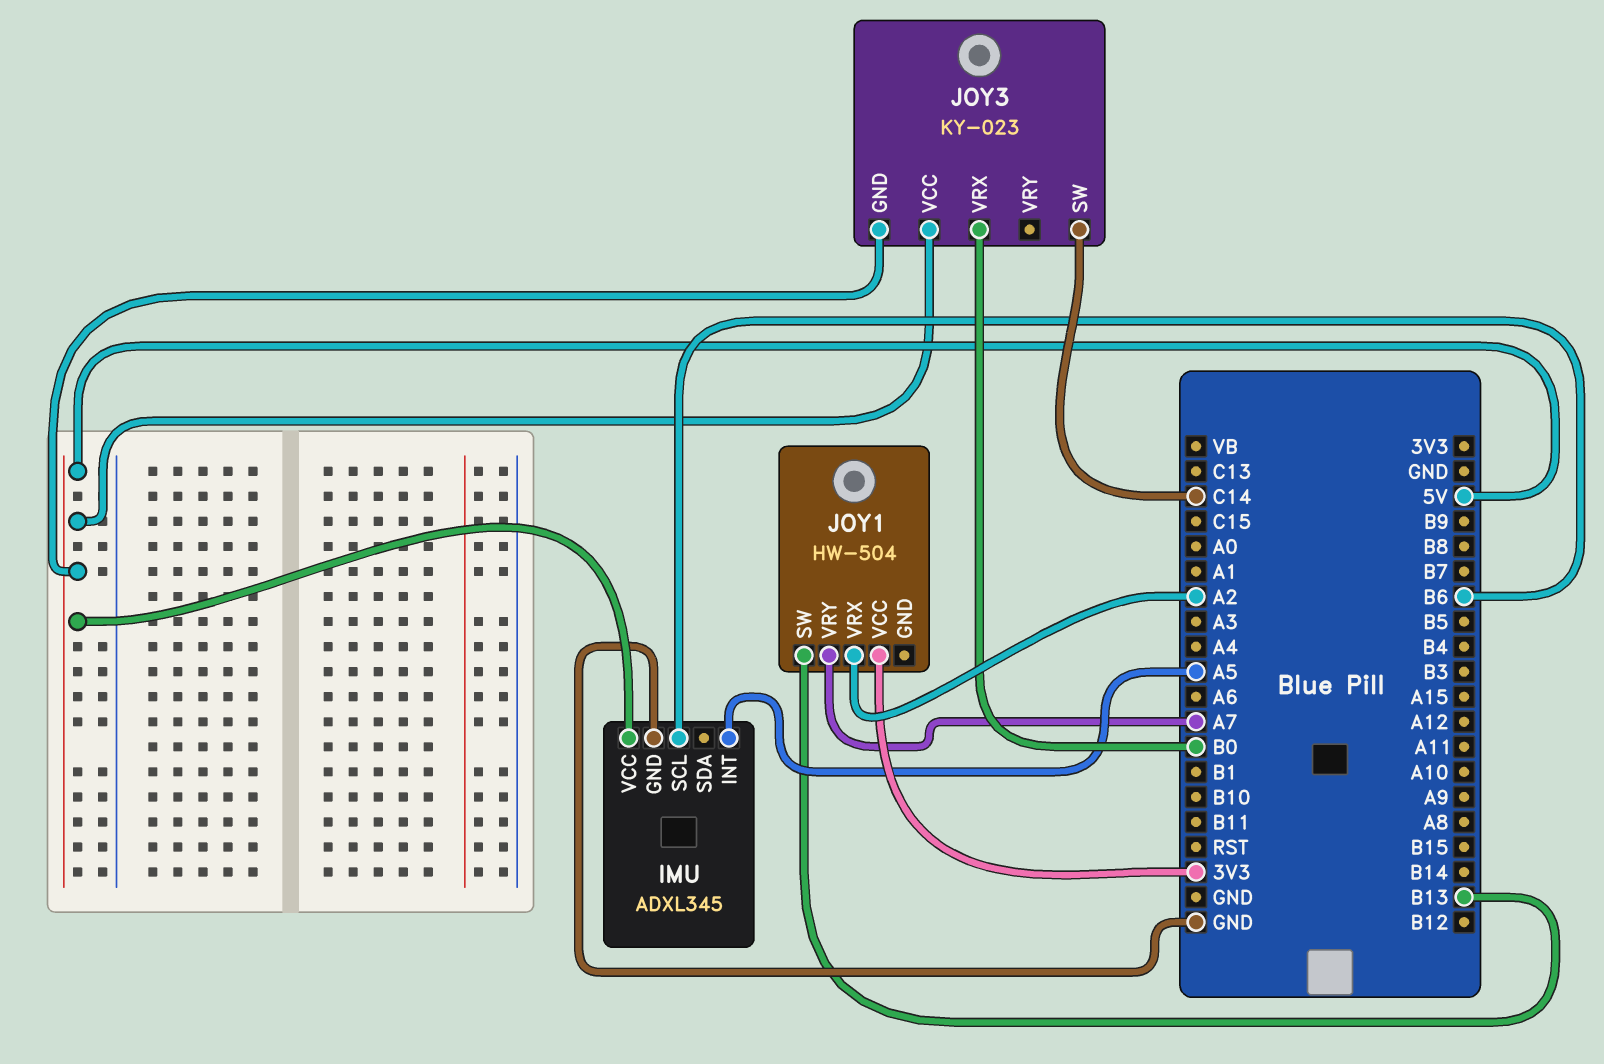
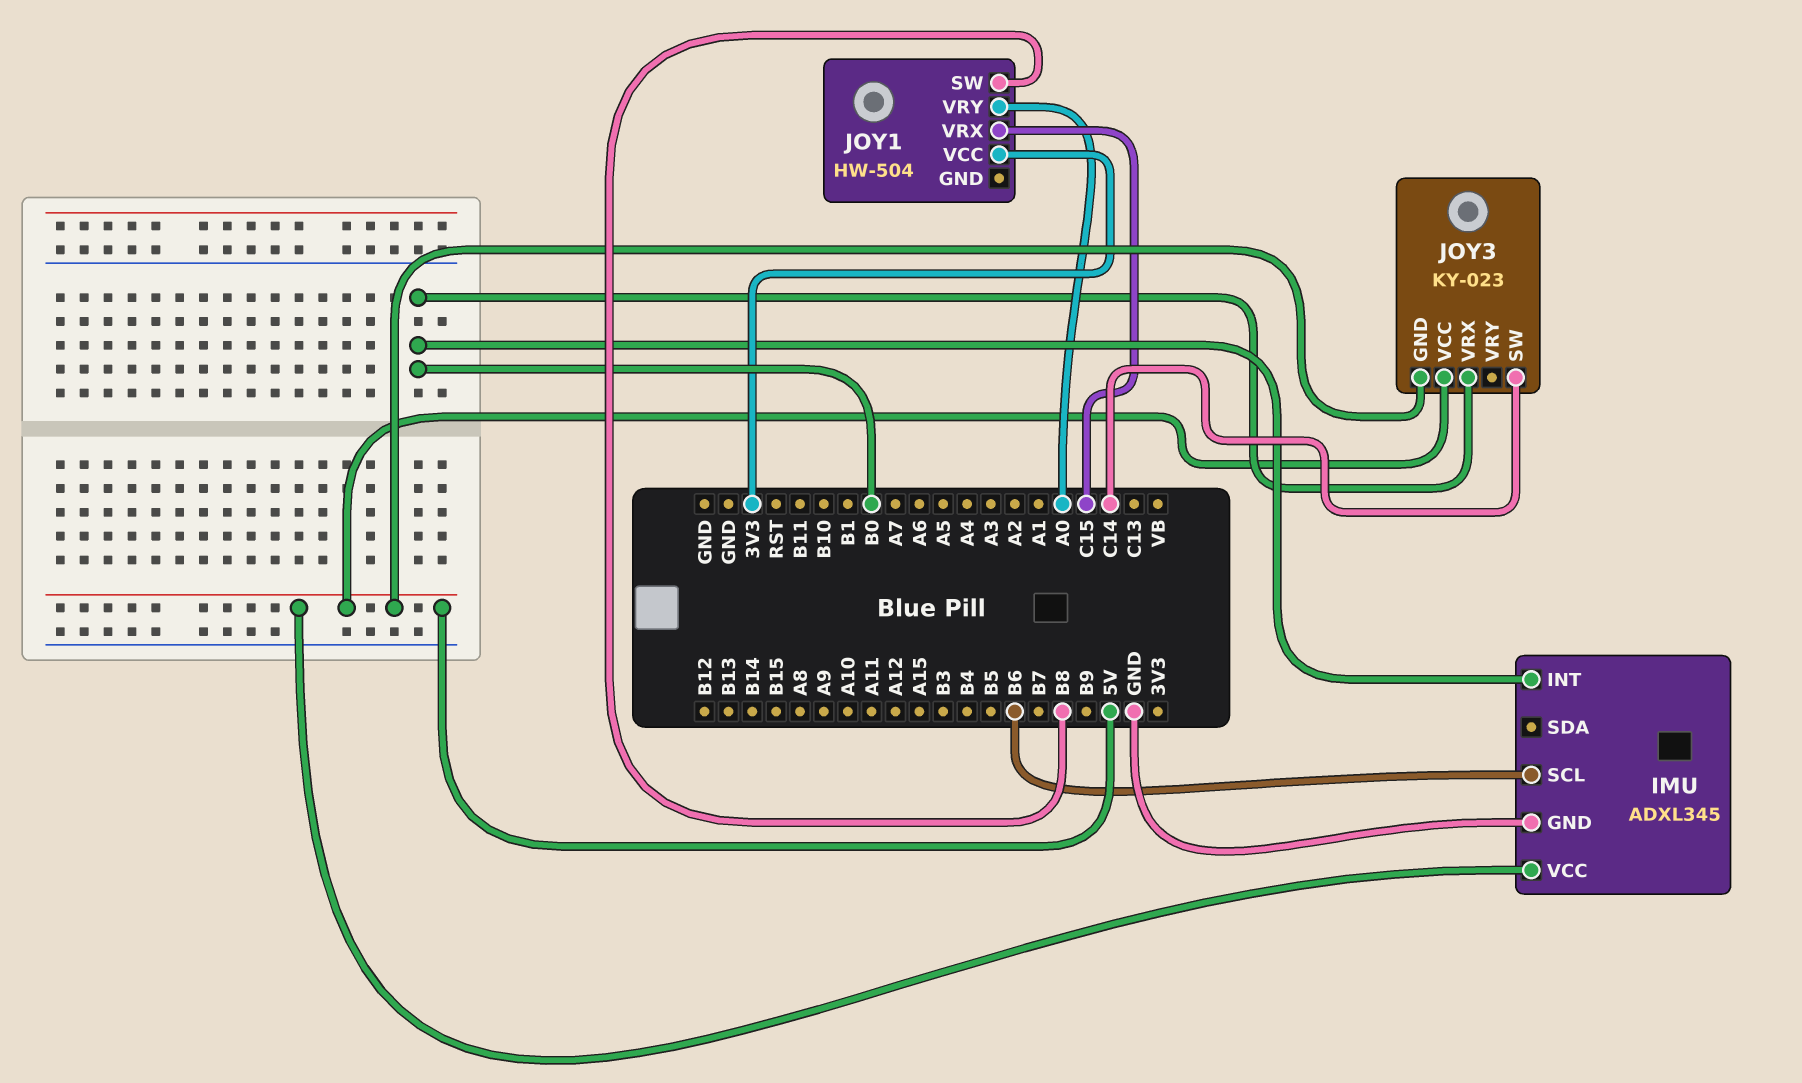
IMU pin INT: A5 -> B0
JOY1 pin SW: B13 -> B8
JOY1 pin VRX: A2 -> C15
JOY1 pin VRY: A7 -> A0

